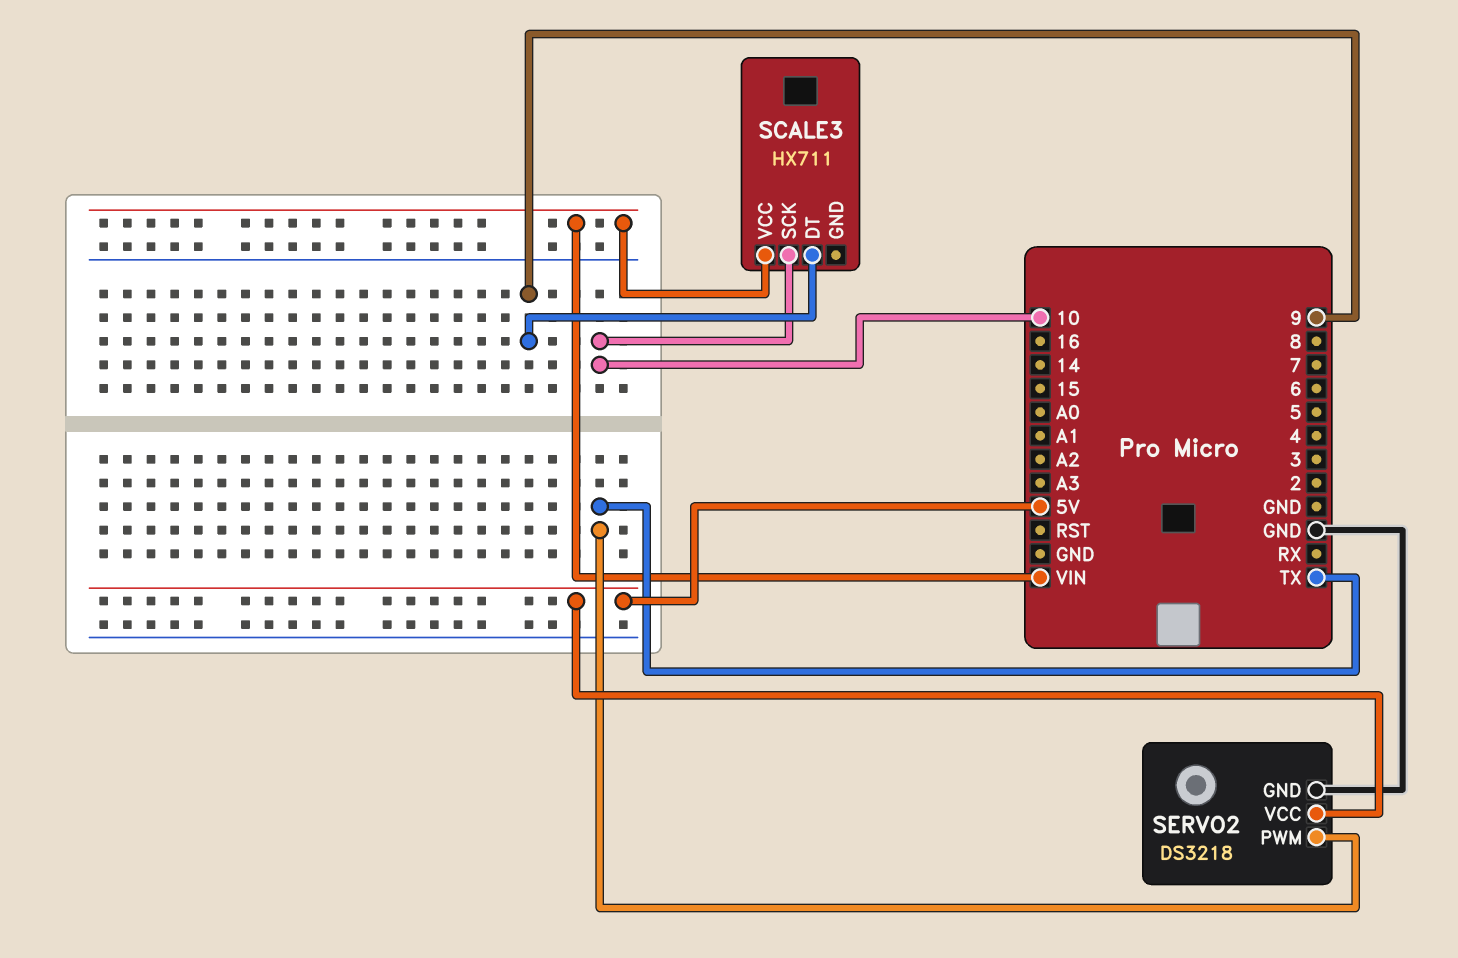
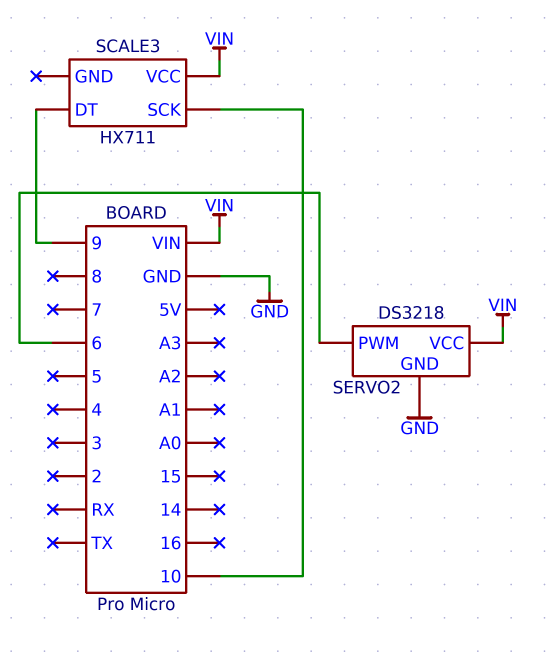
SERVO2 pin PWM: TX -> 6
SERVO2 pin VCC: 5V -> VIN

